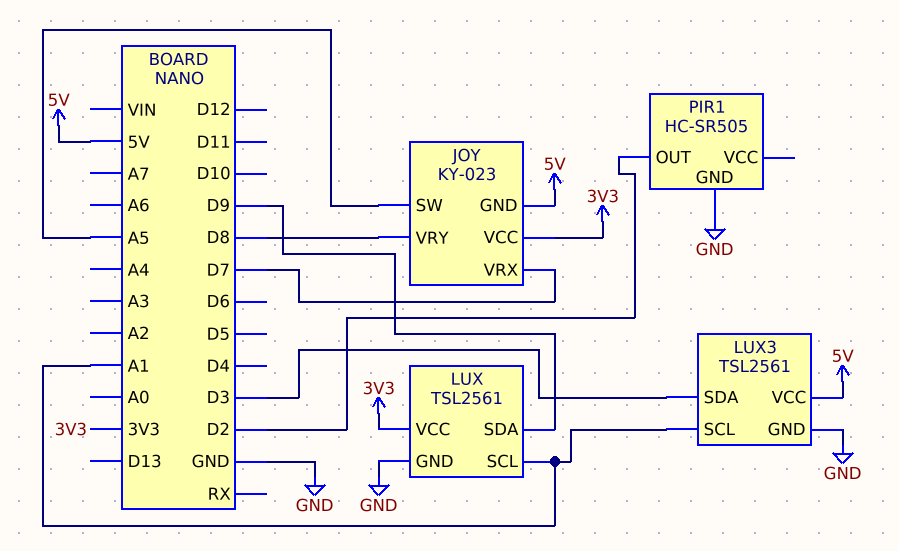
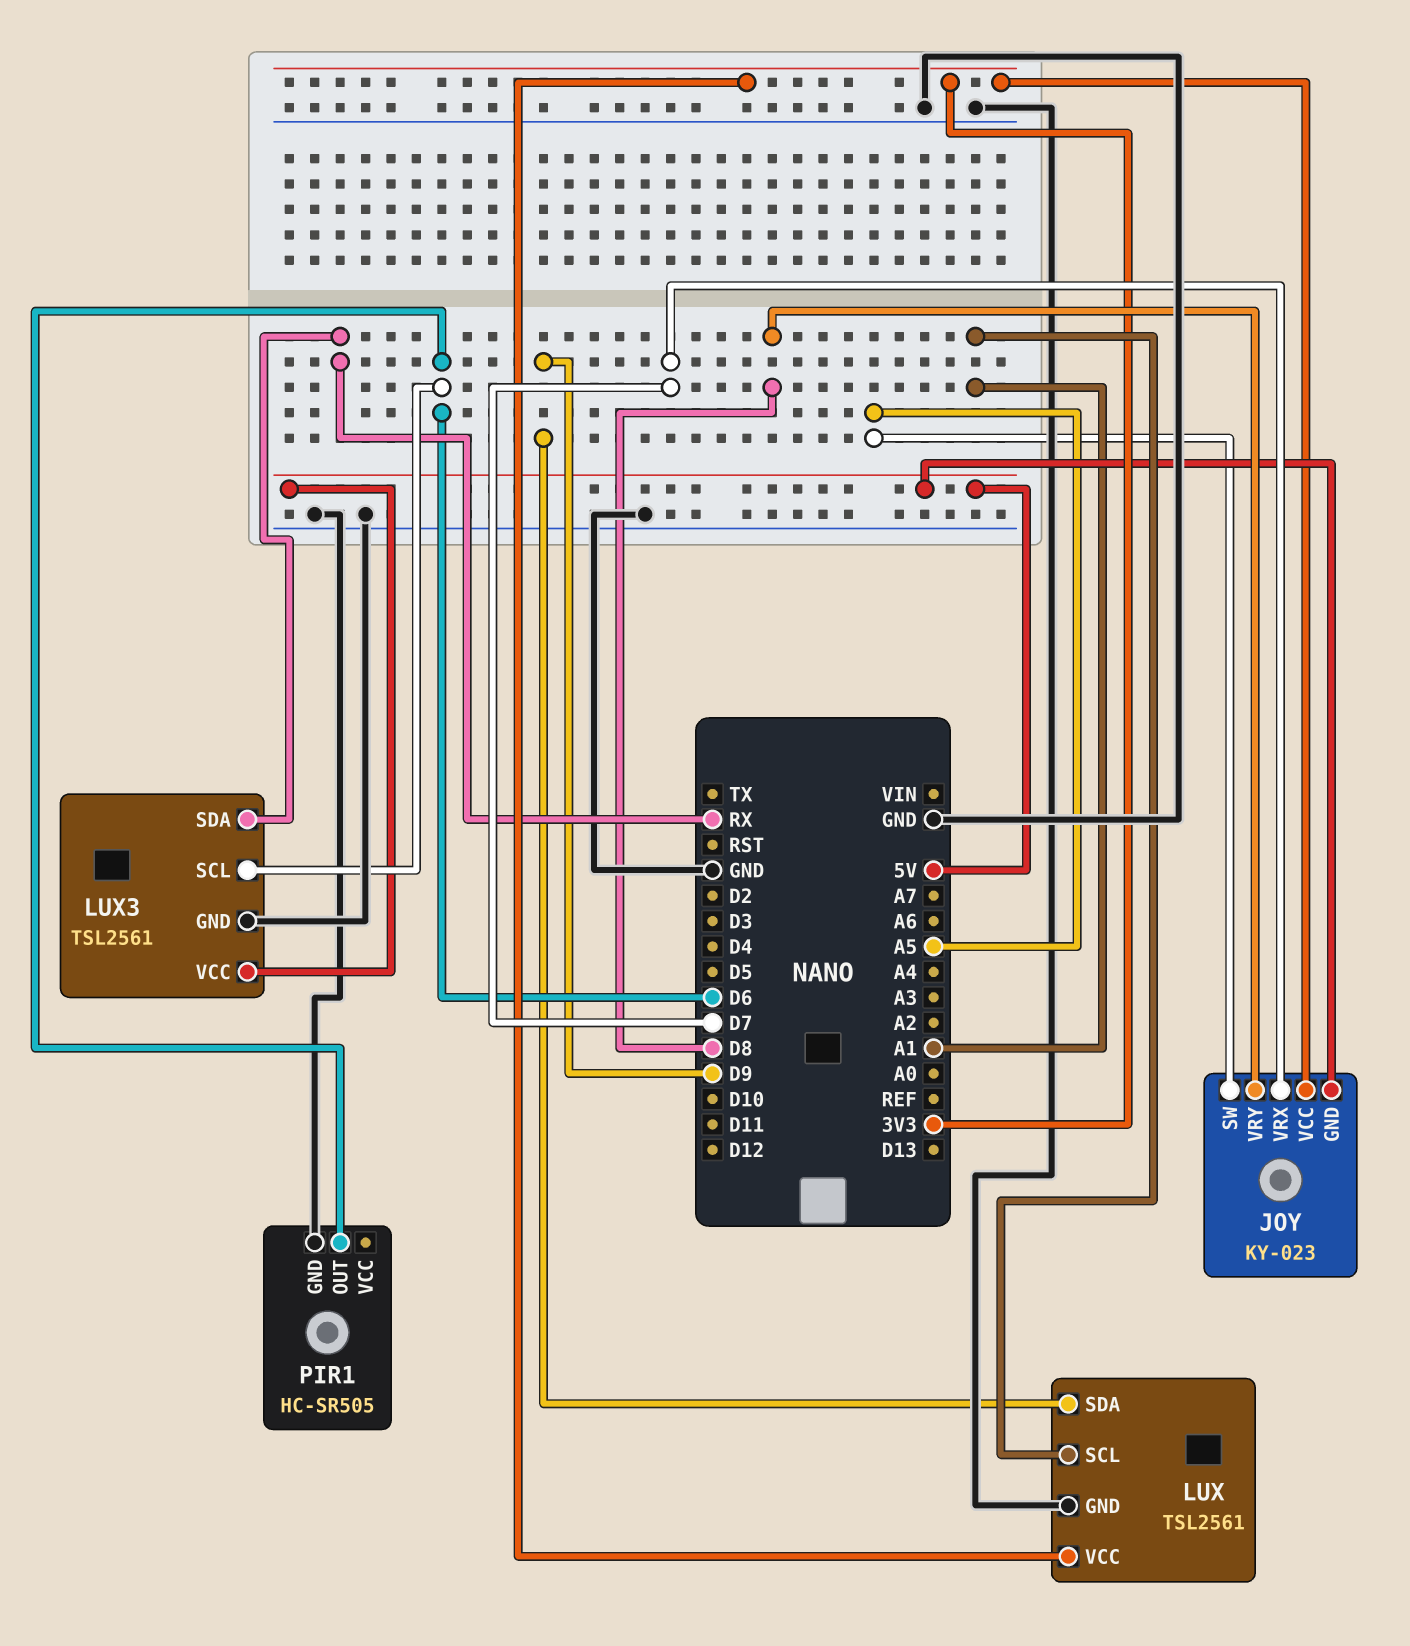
LUX3 pin SCL: A1 -> D6
LUX3 pin SDA: D3 -> RX
PIR1 pin OUT: D2 -> D6

